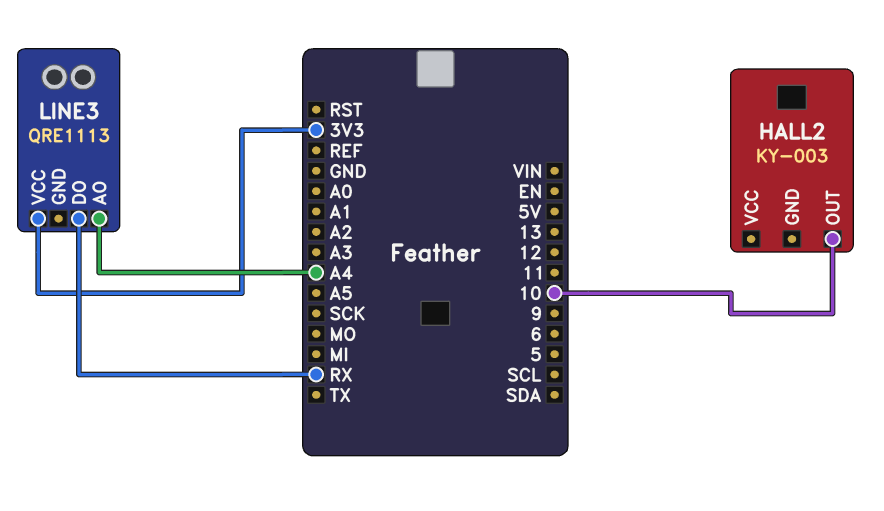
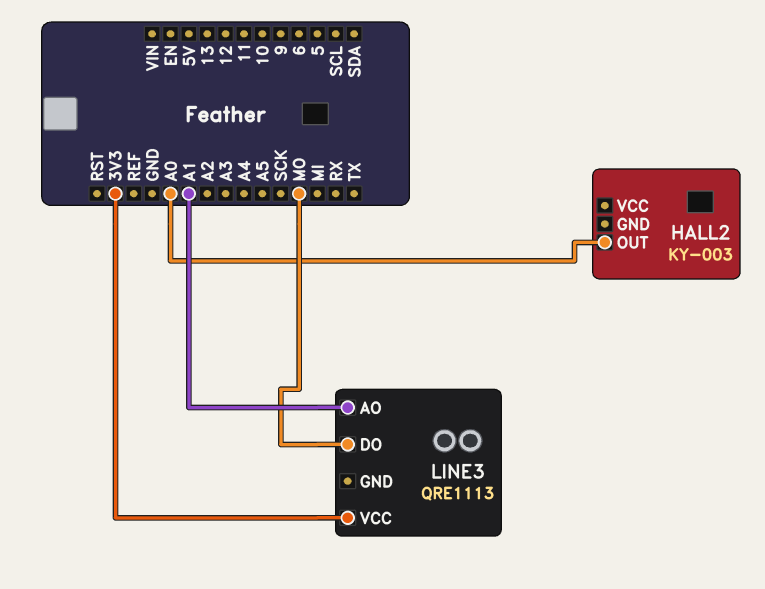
HALL2 pin OUT: 10 -> A0
LINE3 pin AO: A4 -> A1
LINE3 pin DO: RX -> MO

